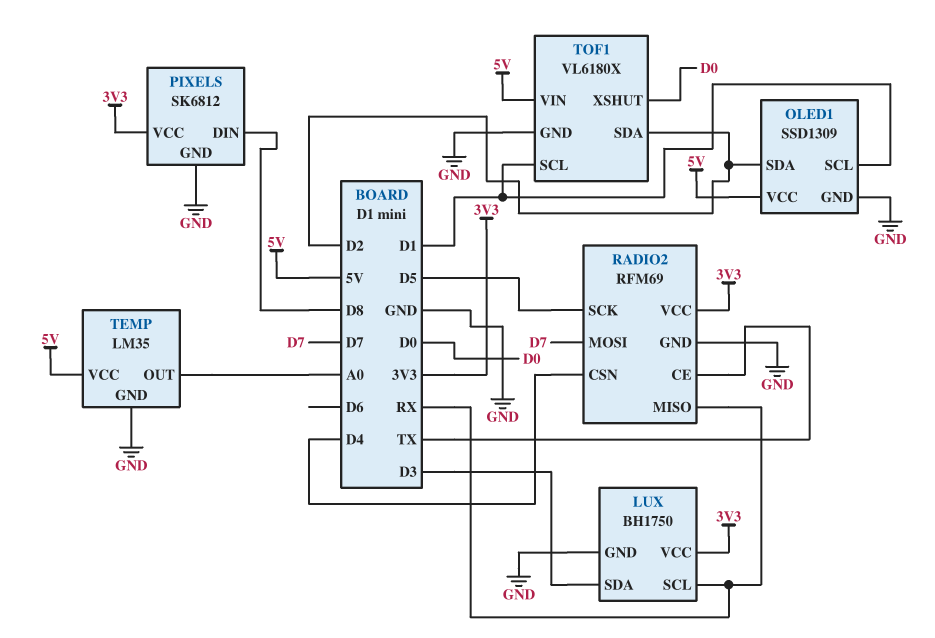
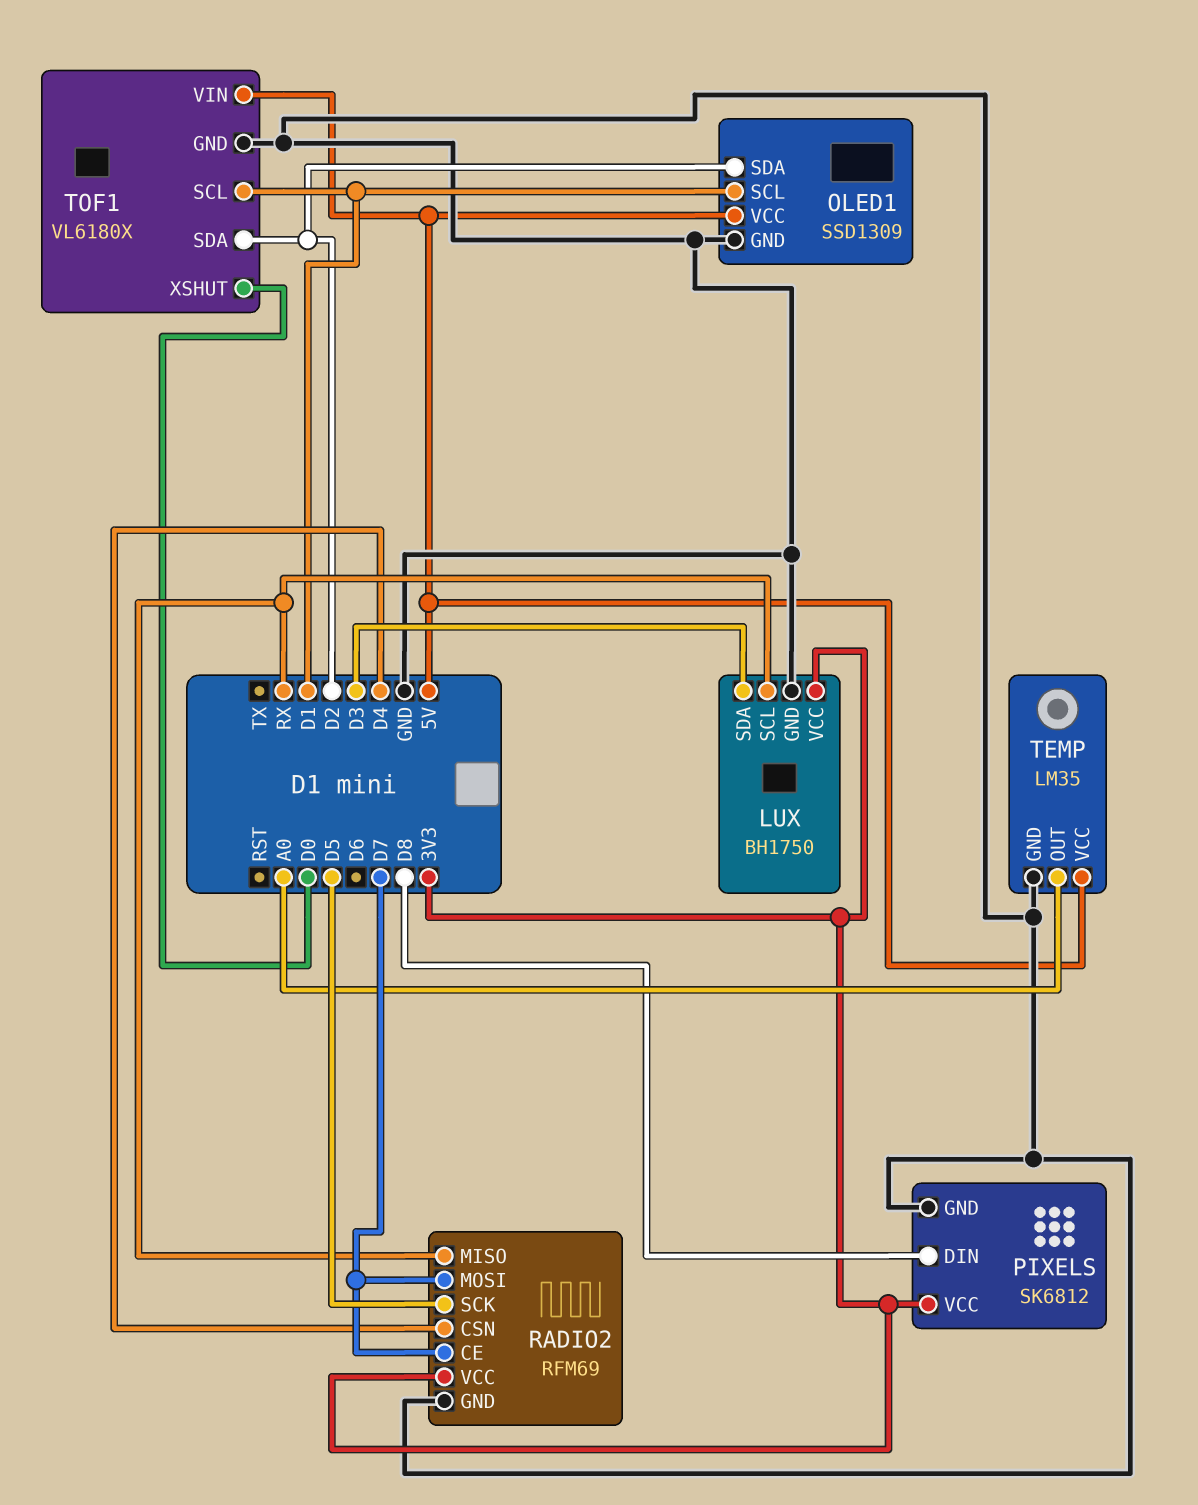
RADIO2 pin CE: TX -> D7

